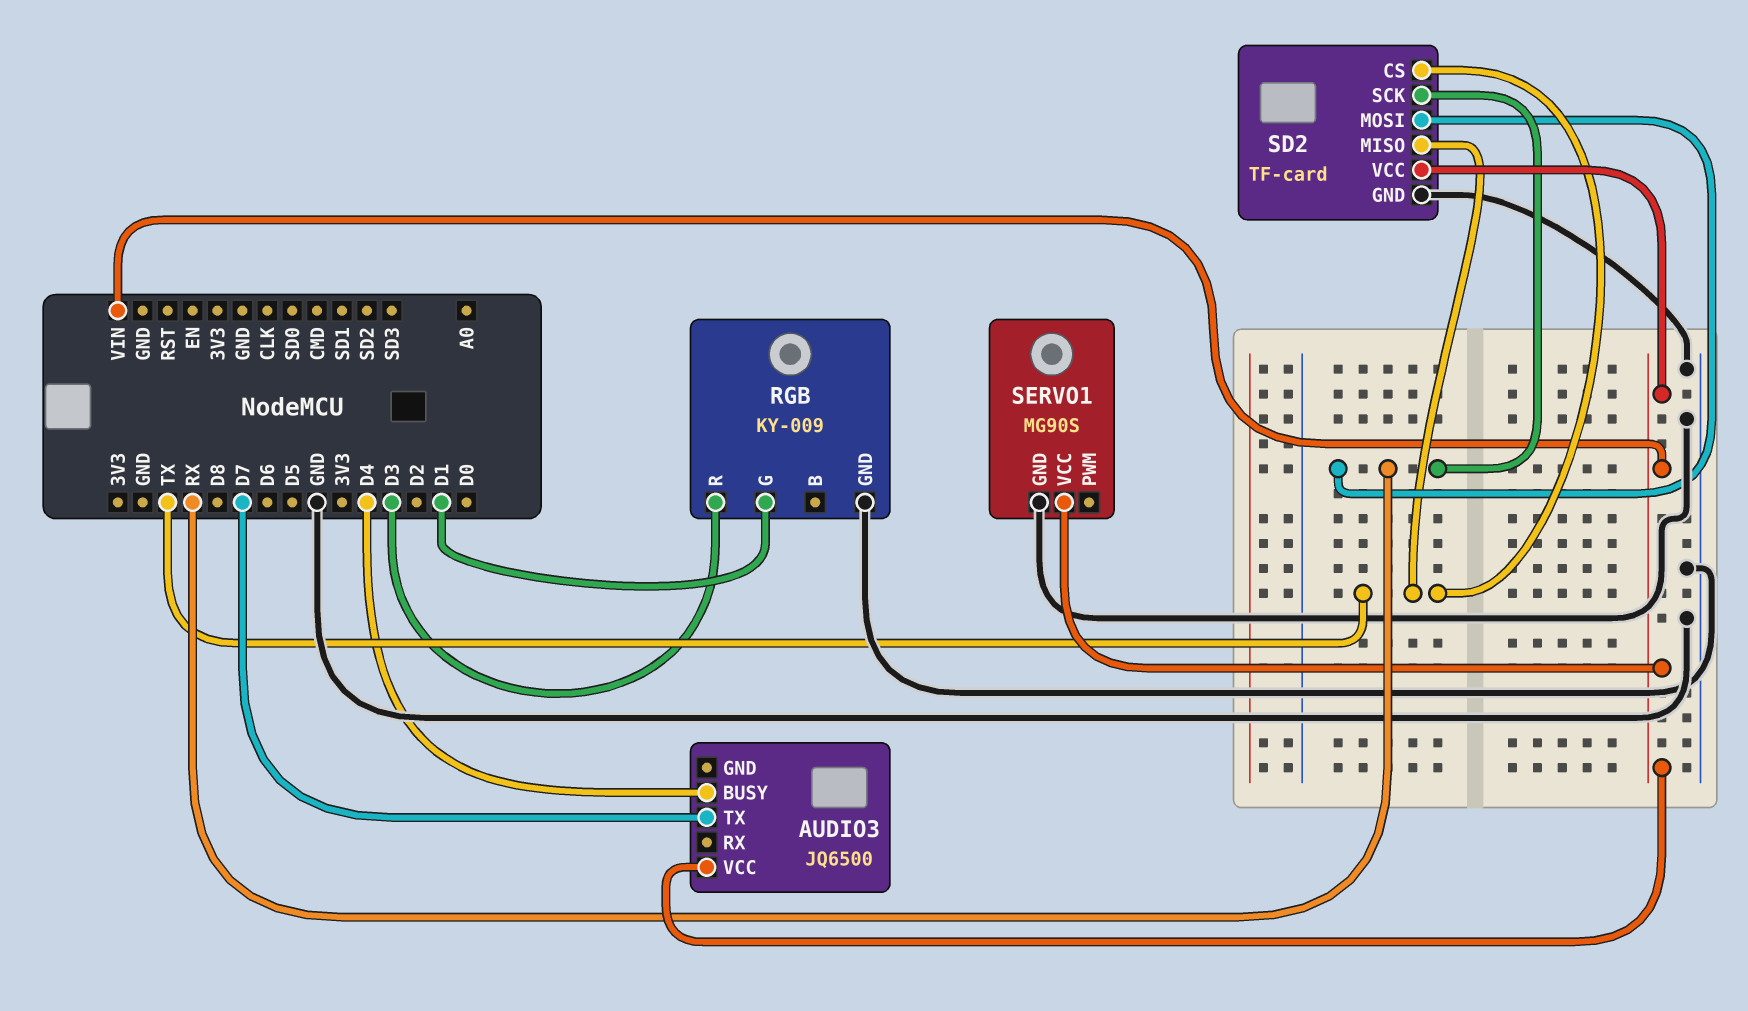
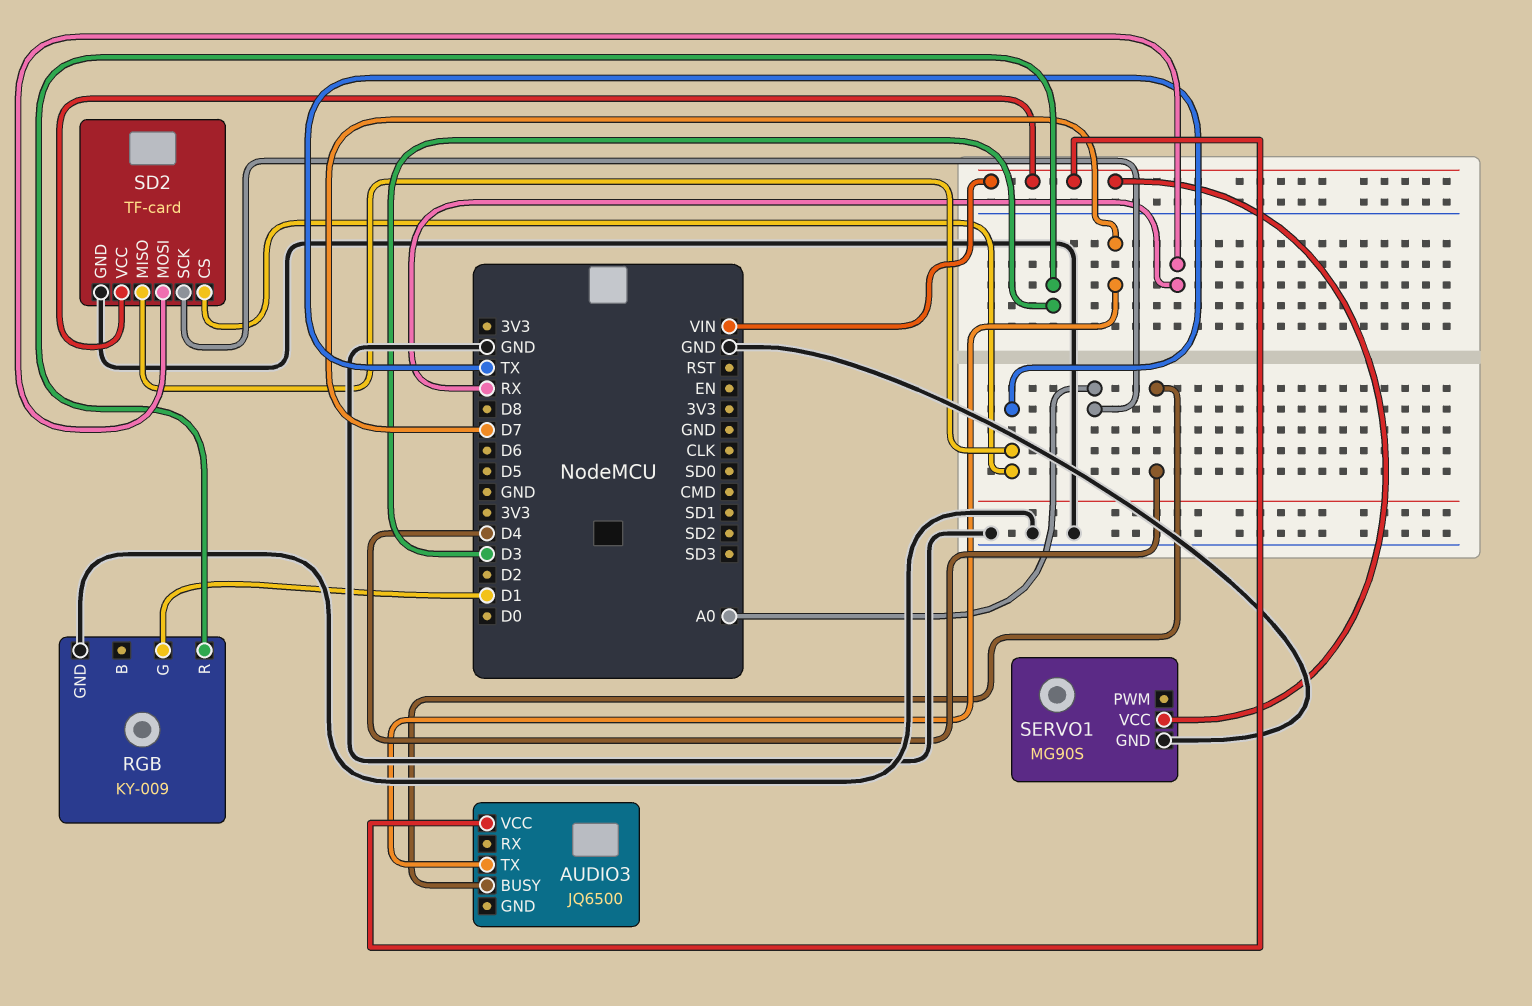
SD2 pin SCK: RX -> A0

